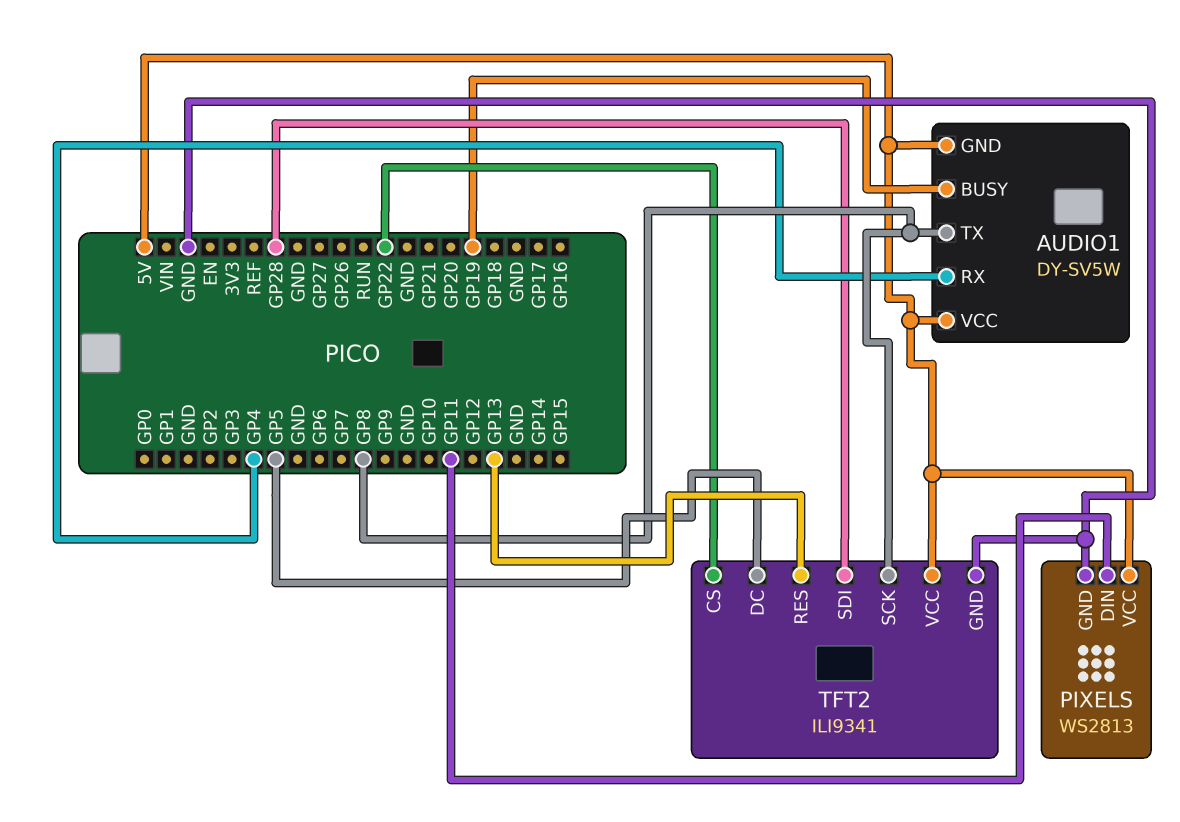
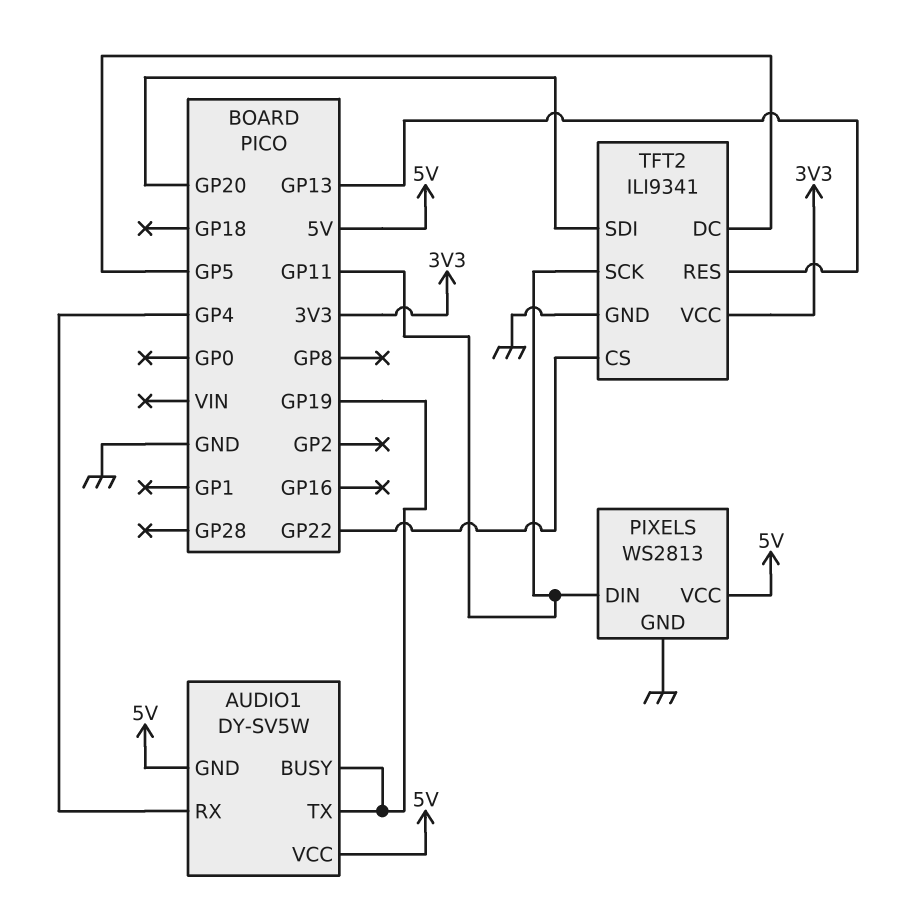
AUDIO1 pin TX: GP8 -> GP19
TFT2 pin SCK: GP8 -> GP11
TFT2 pin SDI: GP28 -> GP20
TFT2 pin VCC: 5V -> 3V3

